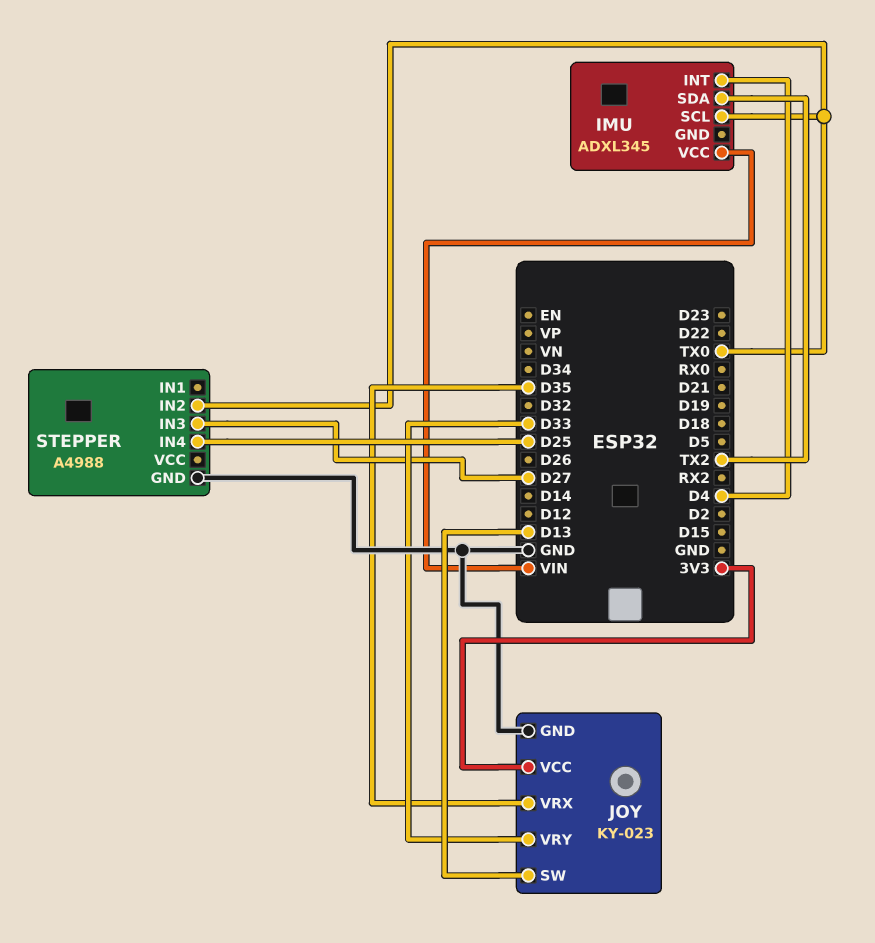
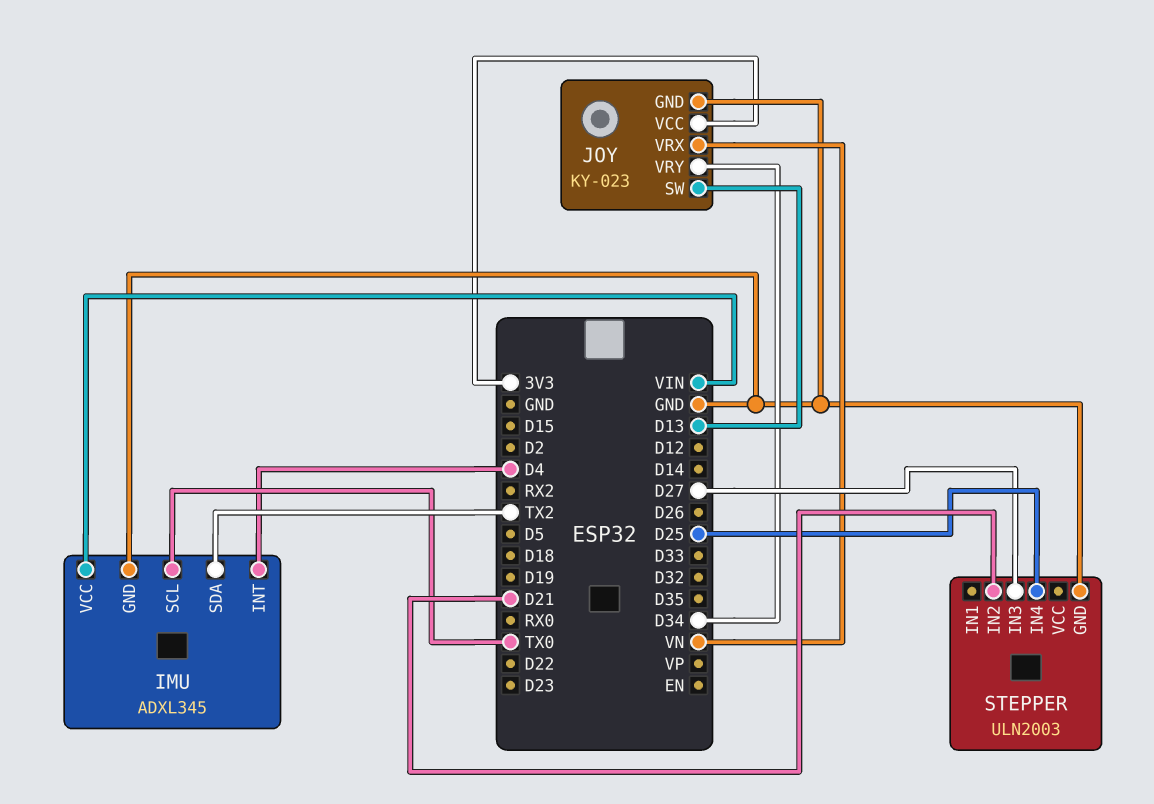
IMU pin GND: none -> GND
JOY pin VRX: D35 -> VN
JOY pin VRY: D33 -> D34
STEPPER: A4988 -> ULN2003
STEPPER pin IN2: TX0 -> D21

